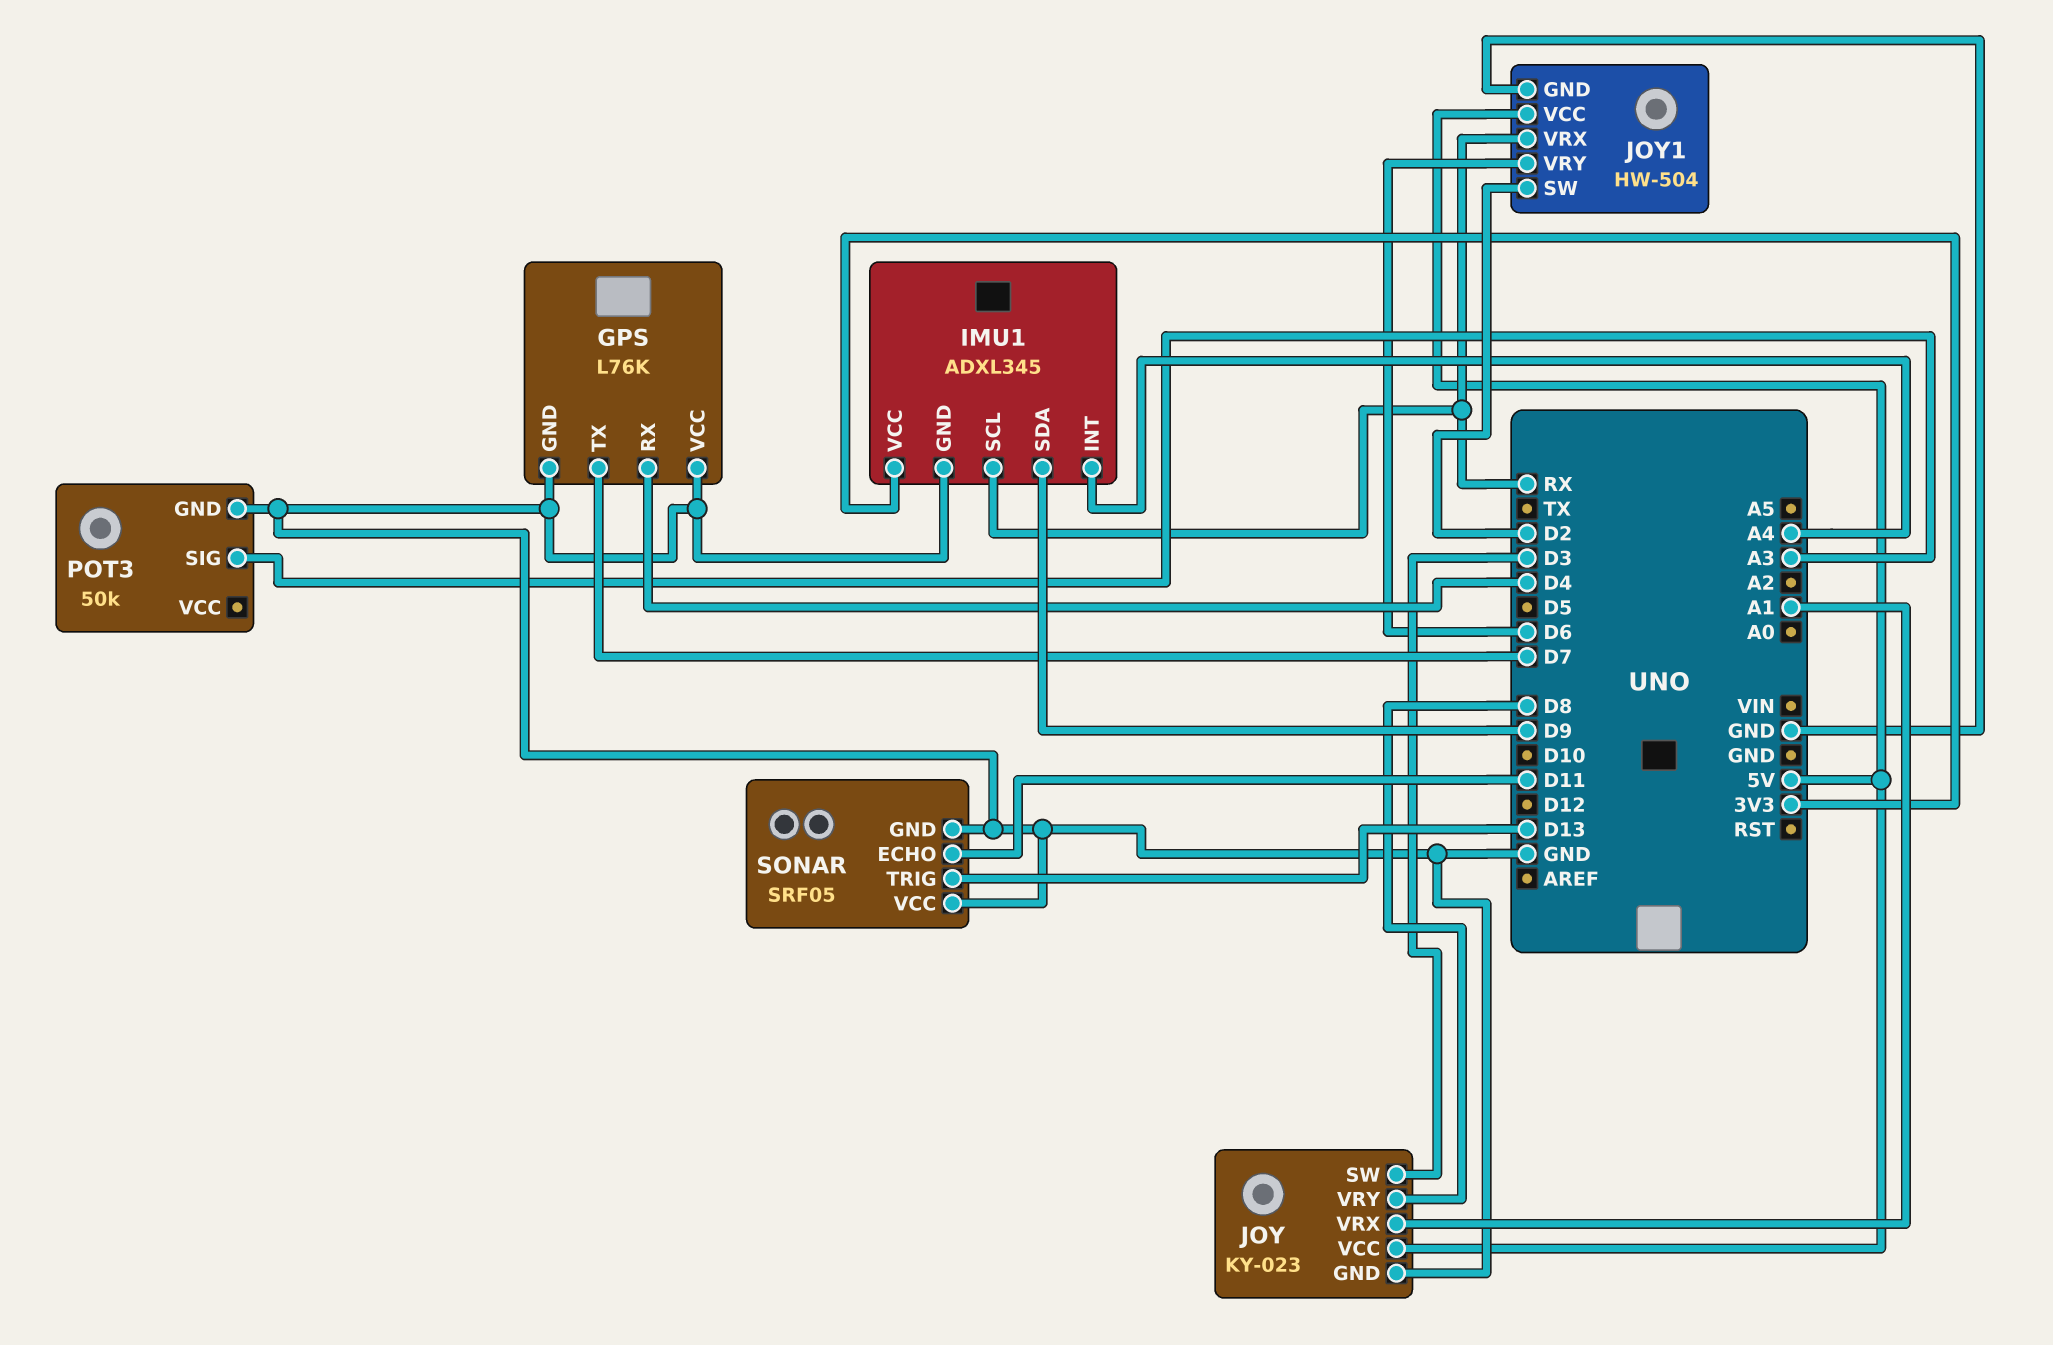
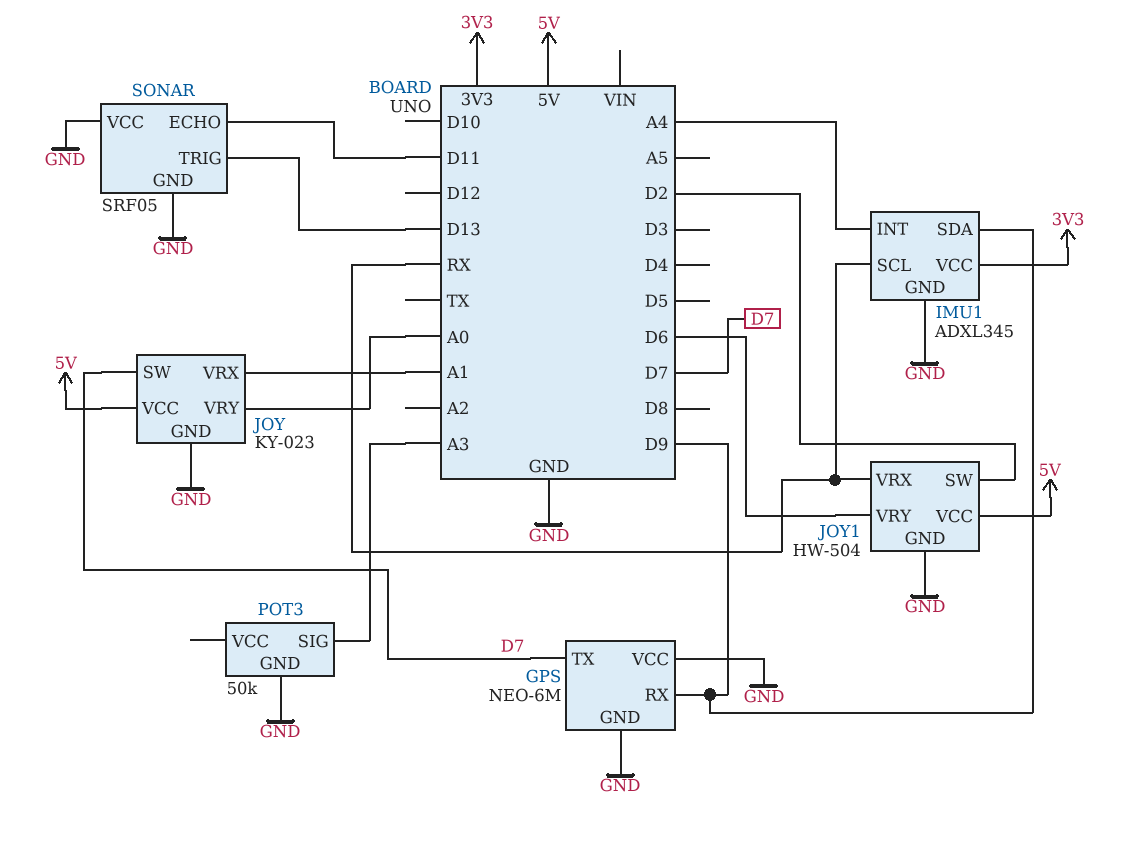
GPS: L76K -> NEO-6M
GPS pin RX: D4 -> D9
JOY pin SW: D3 -> D7
JOY pin VRY: D8 -> A0

